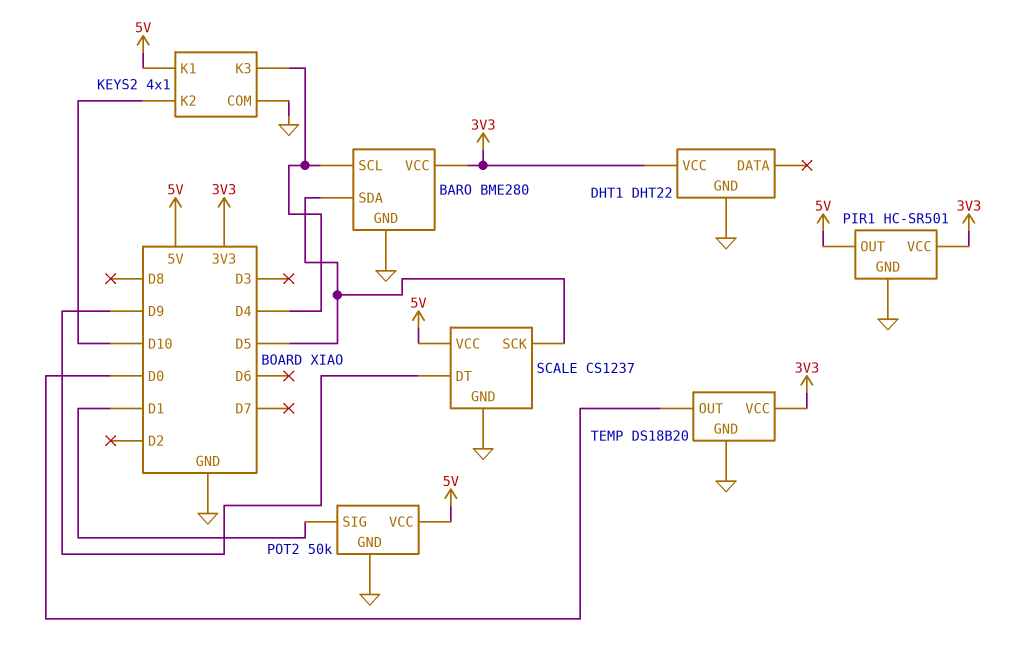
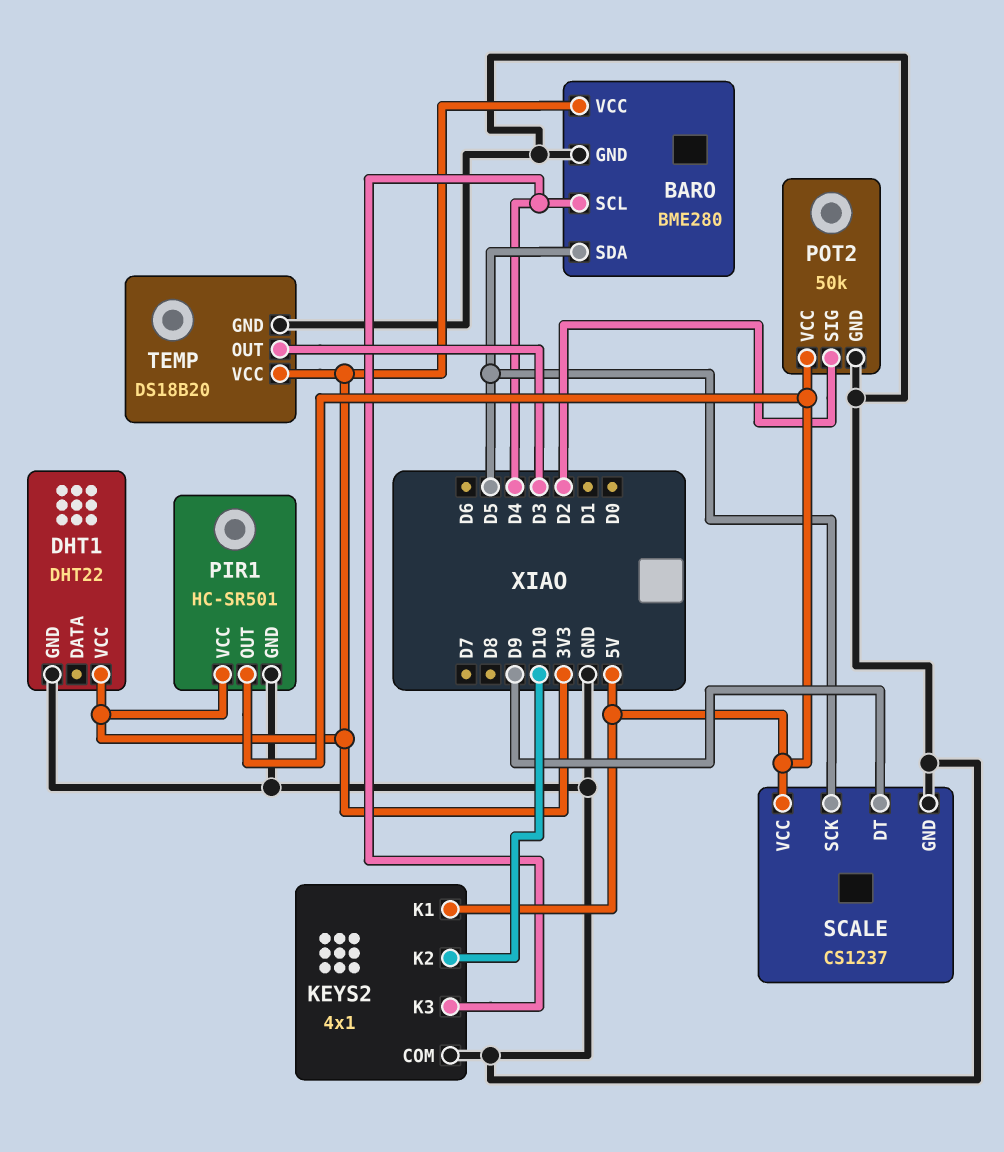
POT2 pin SIG: D1 -> D2
TEMP pin OUT: D0 -> D3

